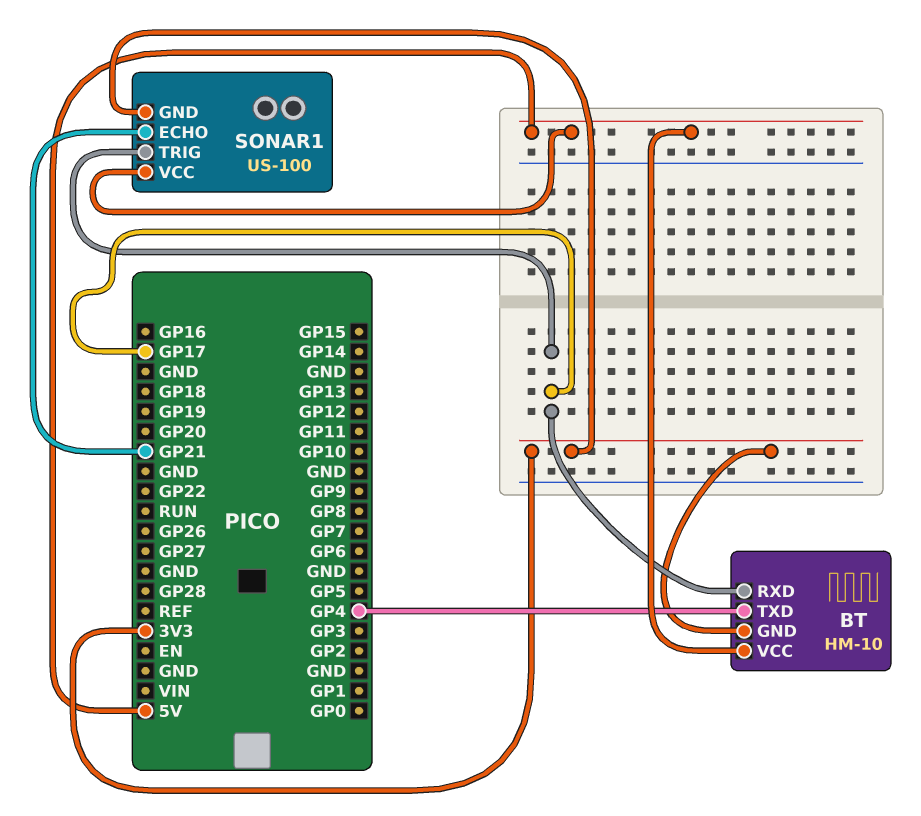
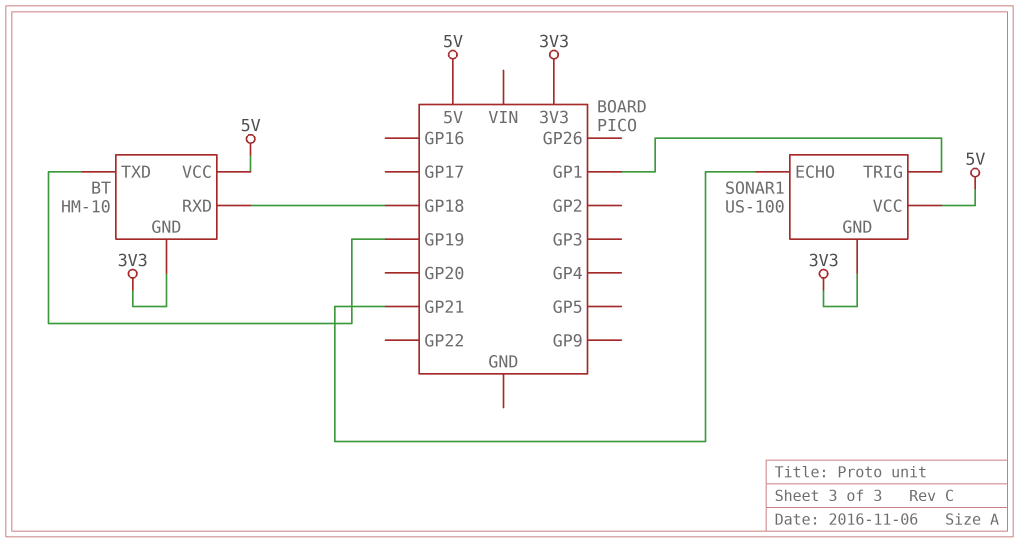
BT pin RXD: GP17 -> GP18
BT pin TXD: GP4 -> GP19
SONAR1 pin TRIG: GP17 -> GP1

